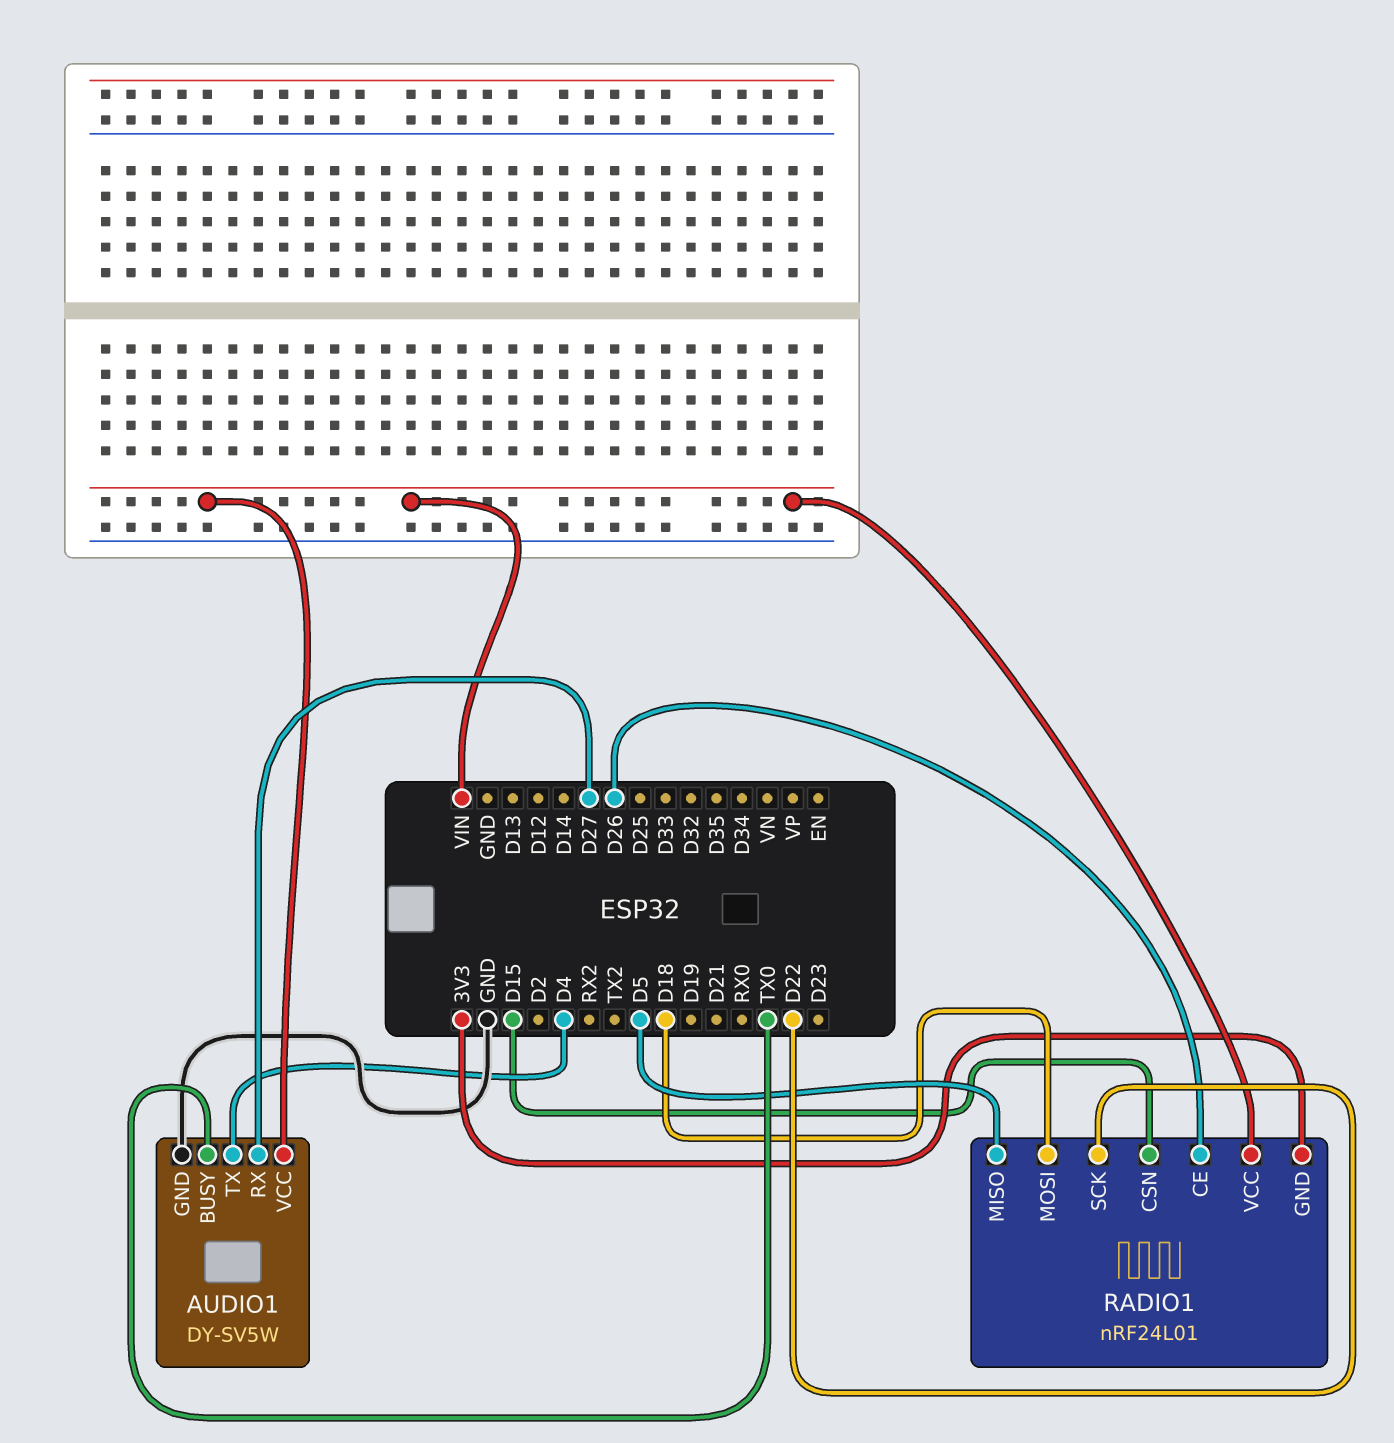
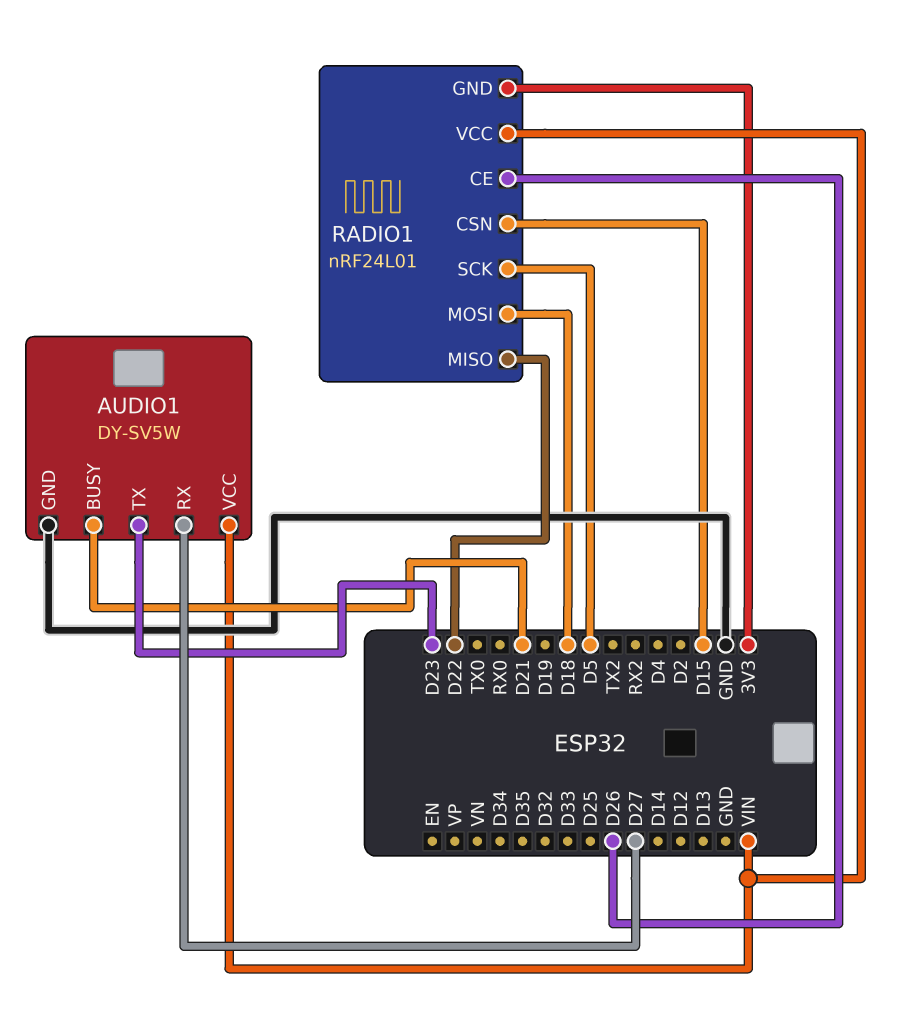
AUDIO1 pin BUSY: TX0 -> D21
AUDIO1 pin TX: D4 -> D23
RADIO1 pin MISO: D5 -> D22
RADIO1 pin SCK: D22 -> D5

